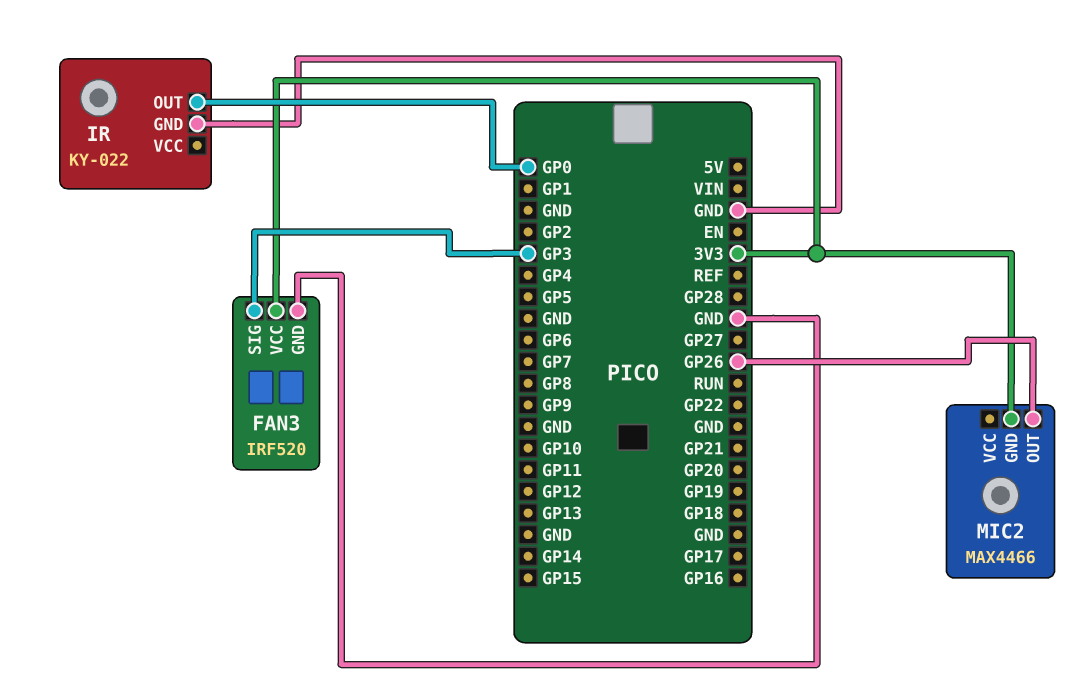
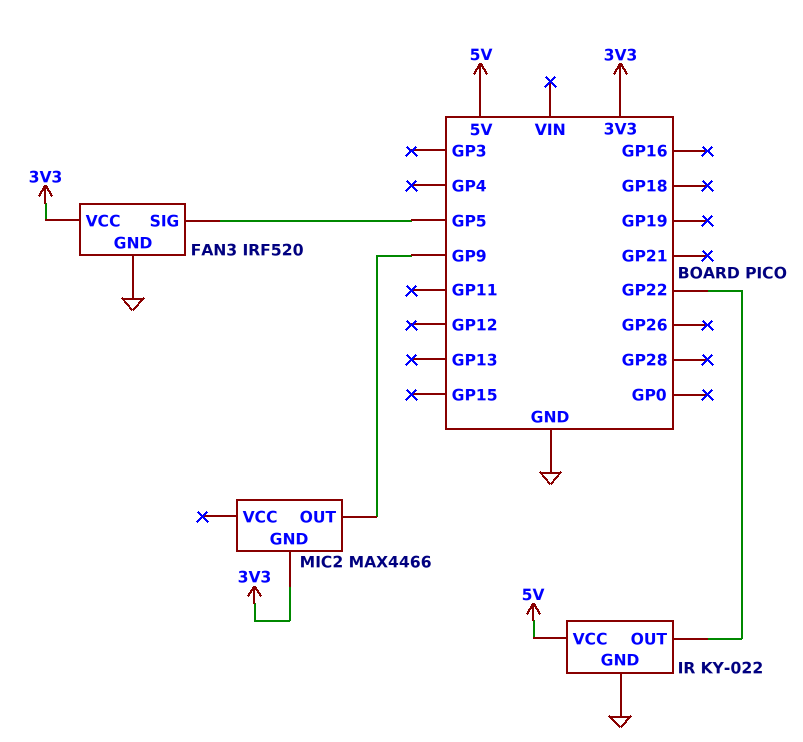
FAN3 pin SIG: GP3 -> GP5
IR pin OUT: GP0 -> GP22
IR pin VCC: none -> 5V
MIC2 pin OUT: GP26 -> GP9

